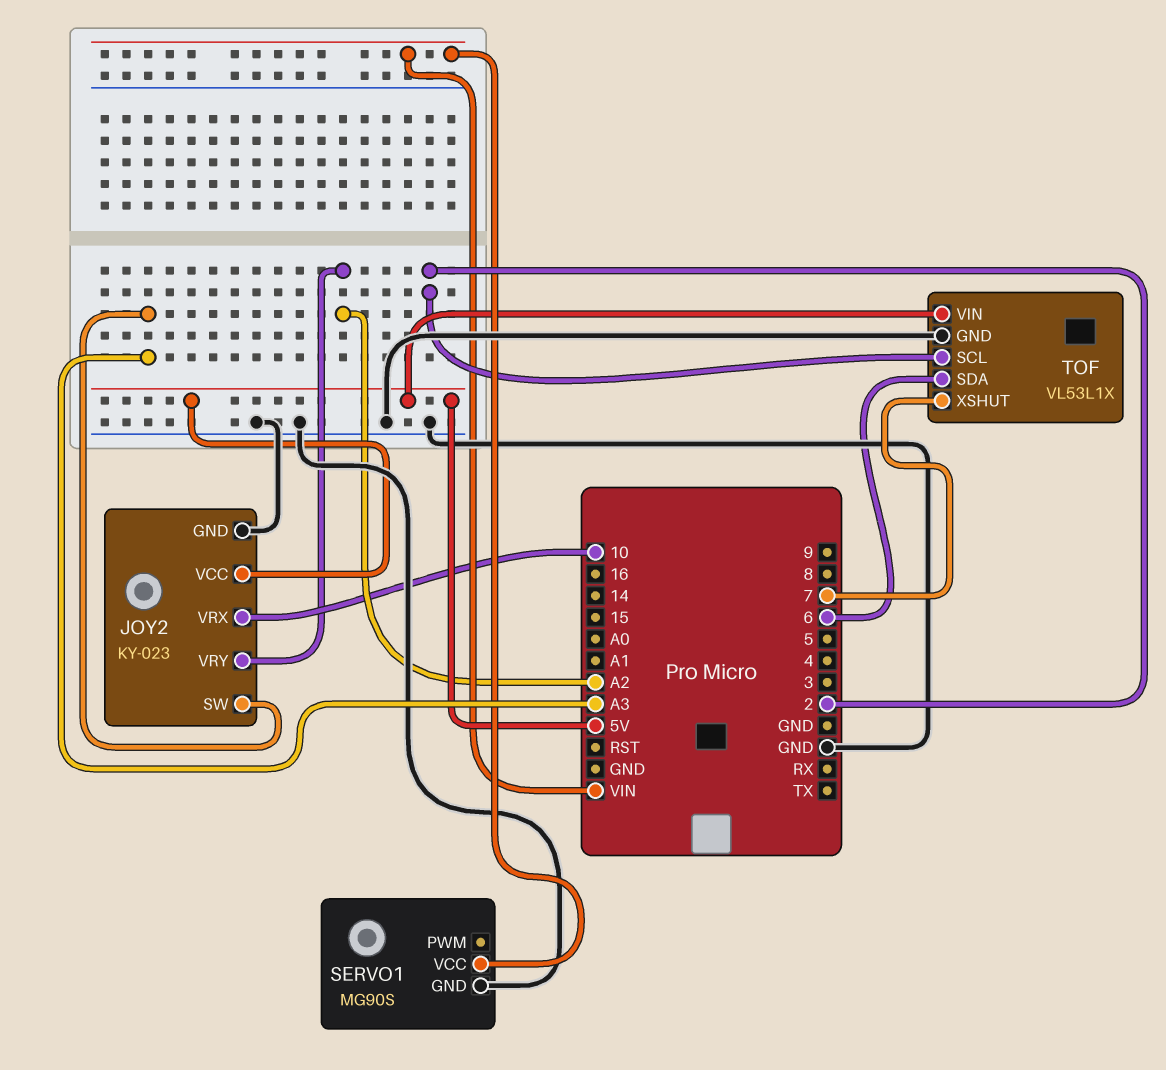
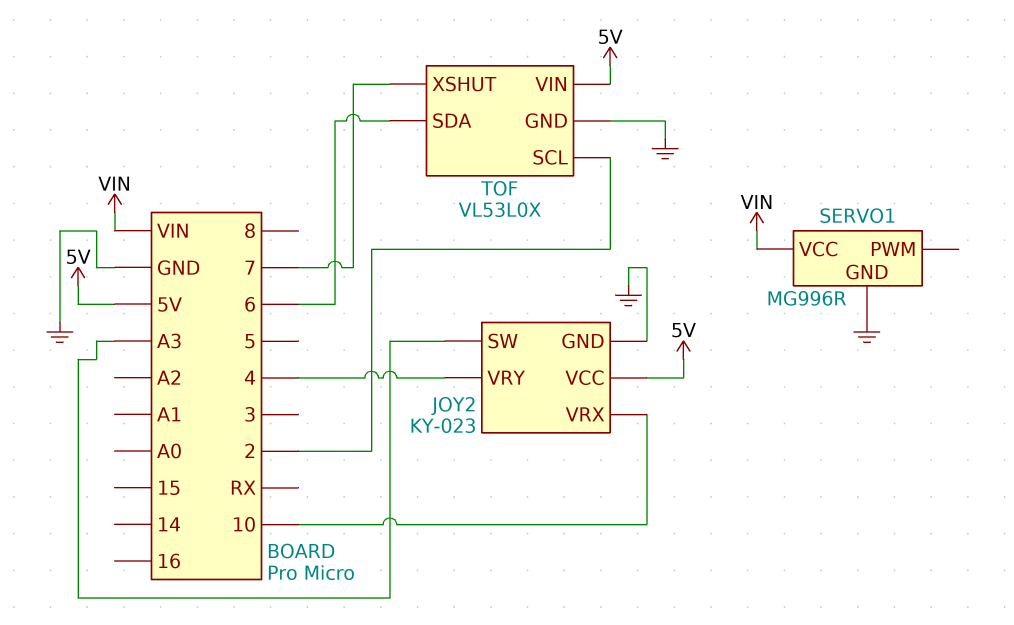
JOY2 pin VRY: A2 -> 4
SERVO1: MG90S -> MG996R
TOF: VL53L1X -> VL53L0X

